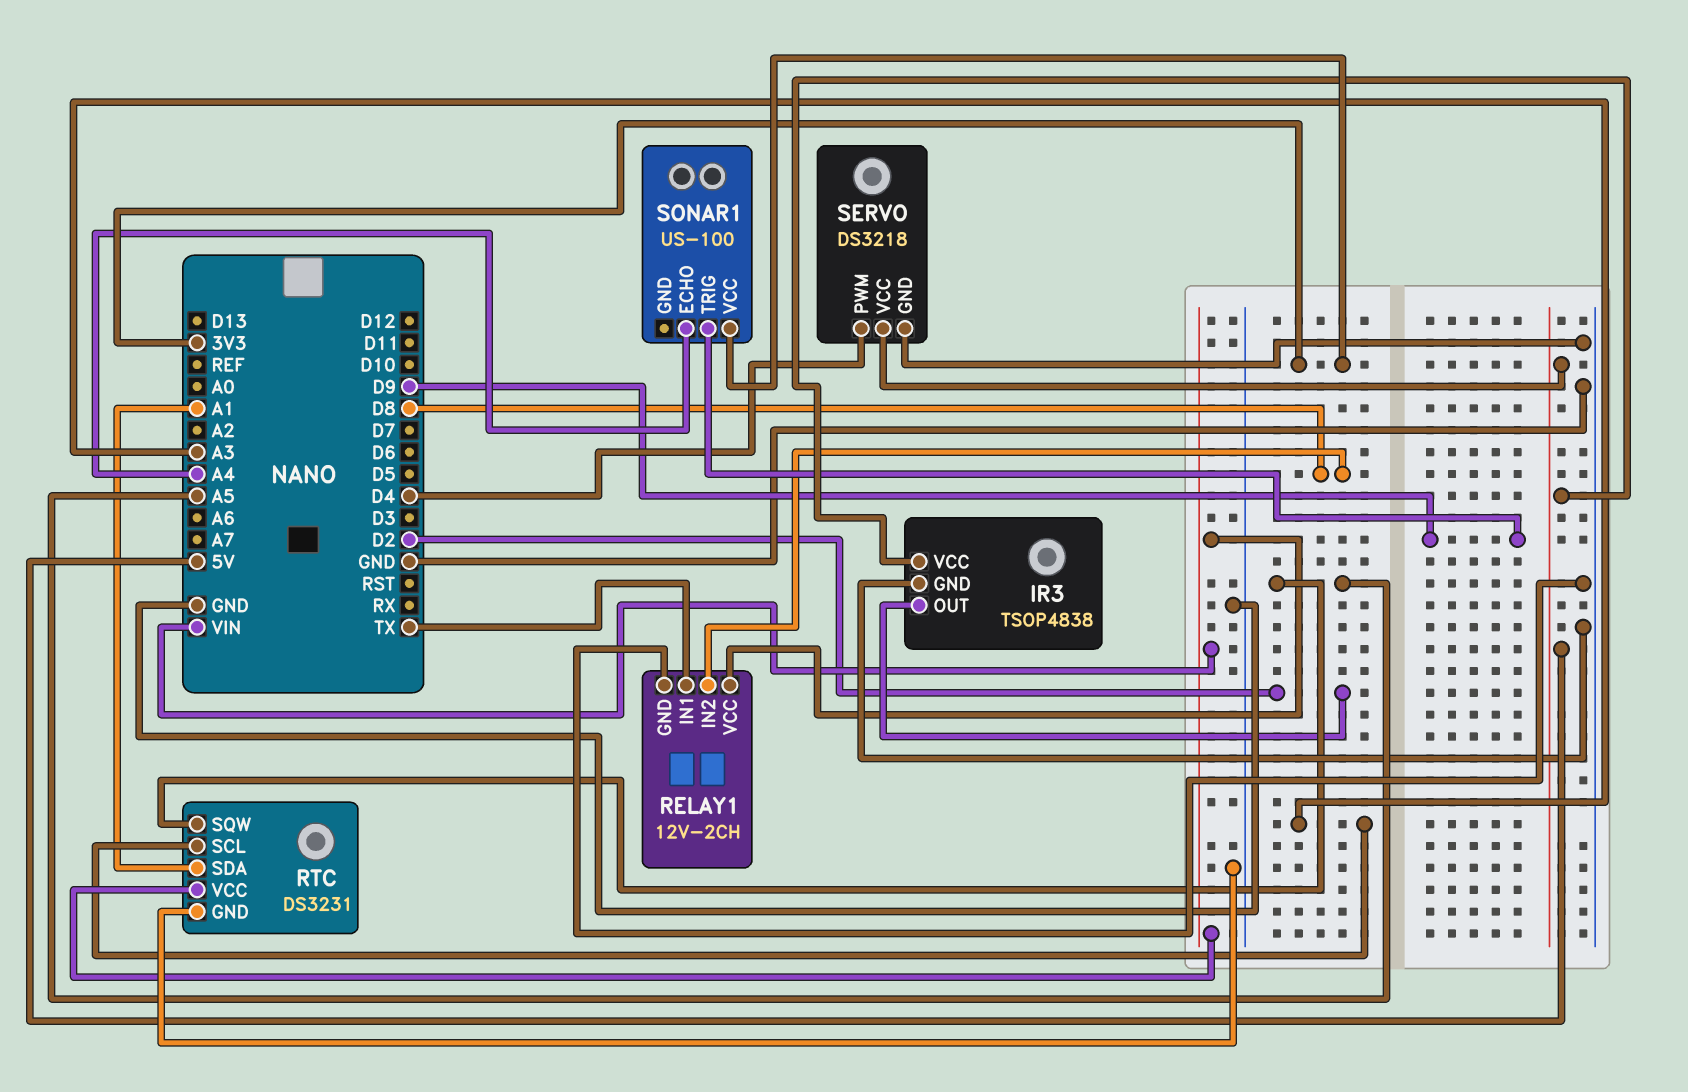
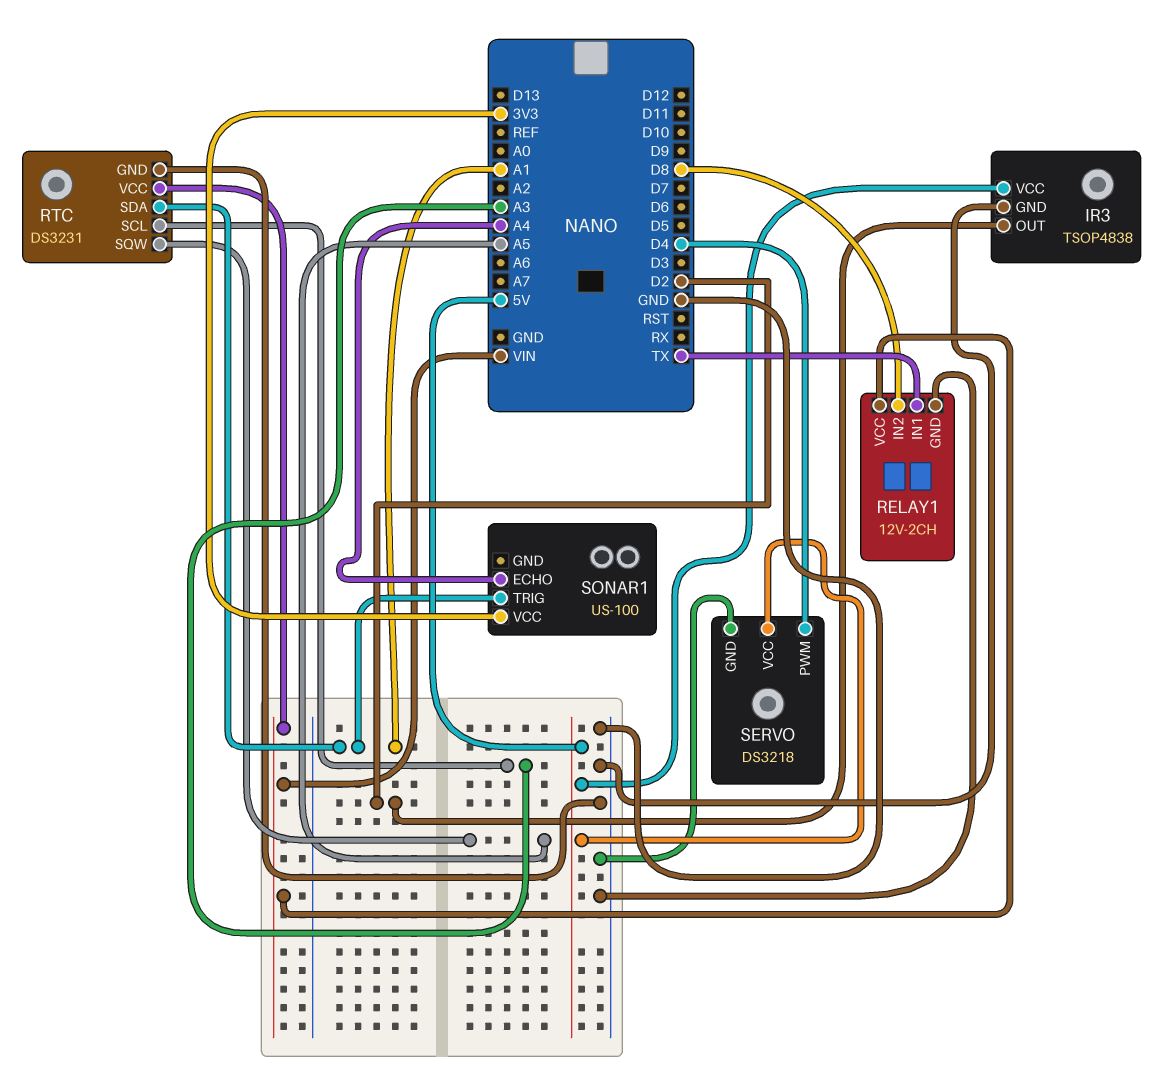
SONAR1 pin TRIG: D9 -> A1

